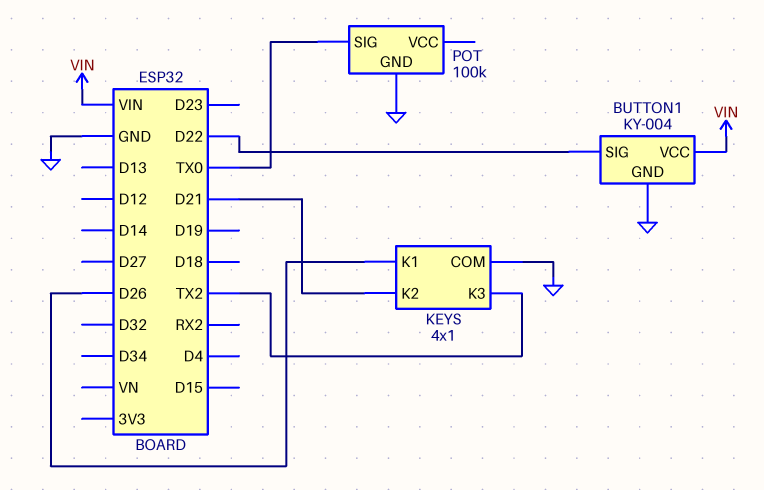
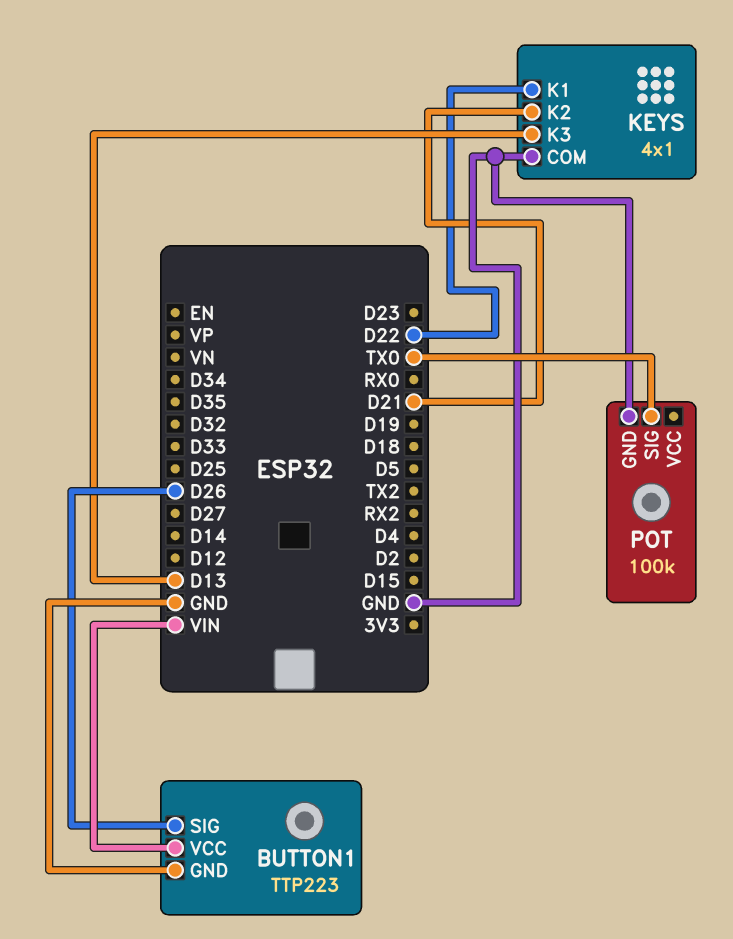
BUTTON1: KY-004 -> TTP223
BUTTON1 pin SIG: D22 -> D26
KEYS pin K1: D26 -> D22
KEYS pin K3: TX2 -> D13

